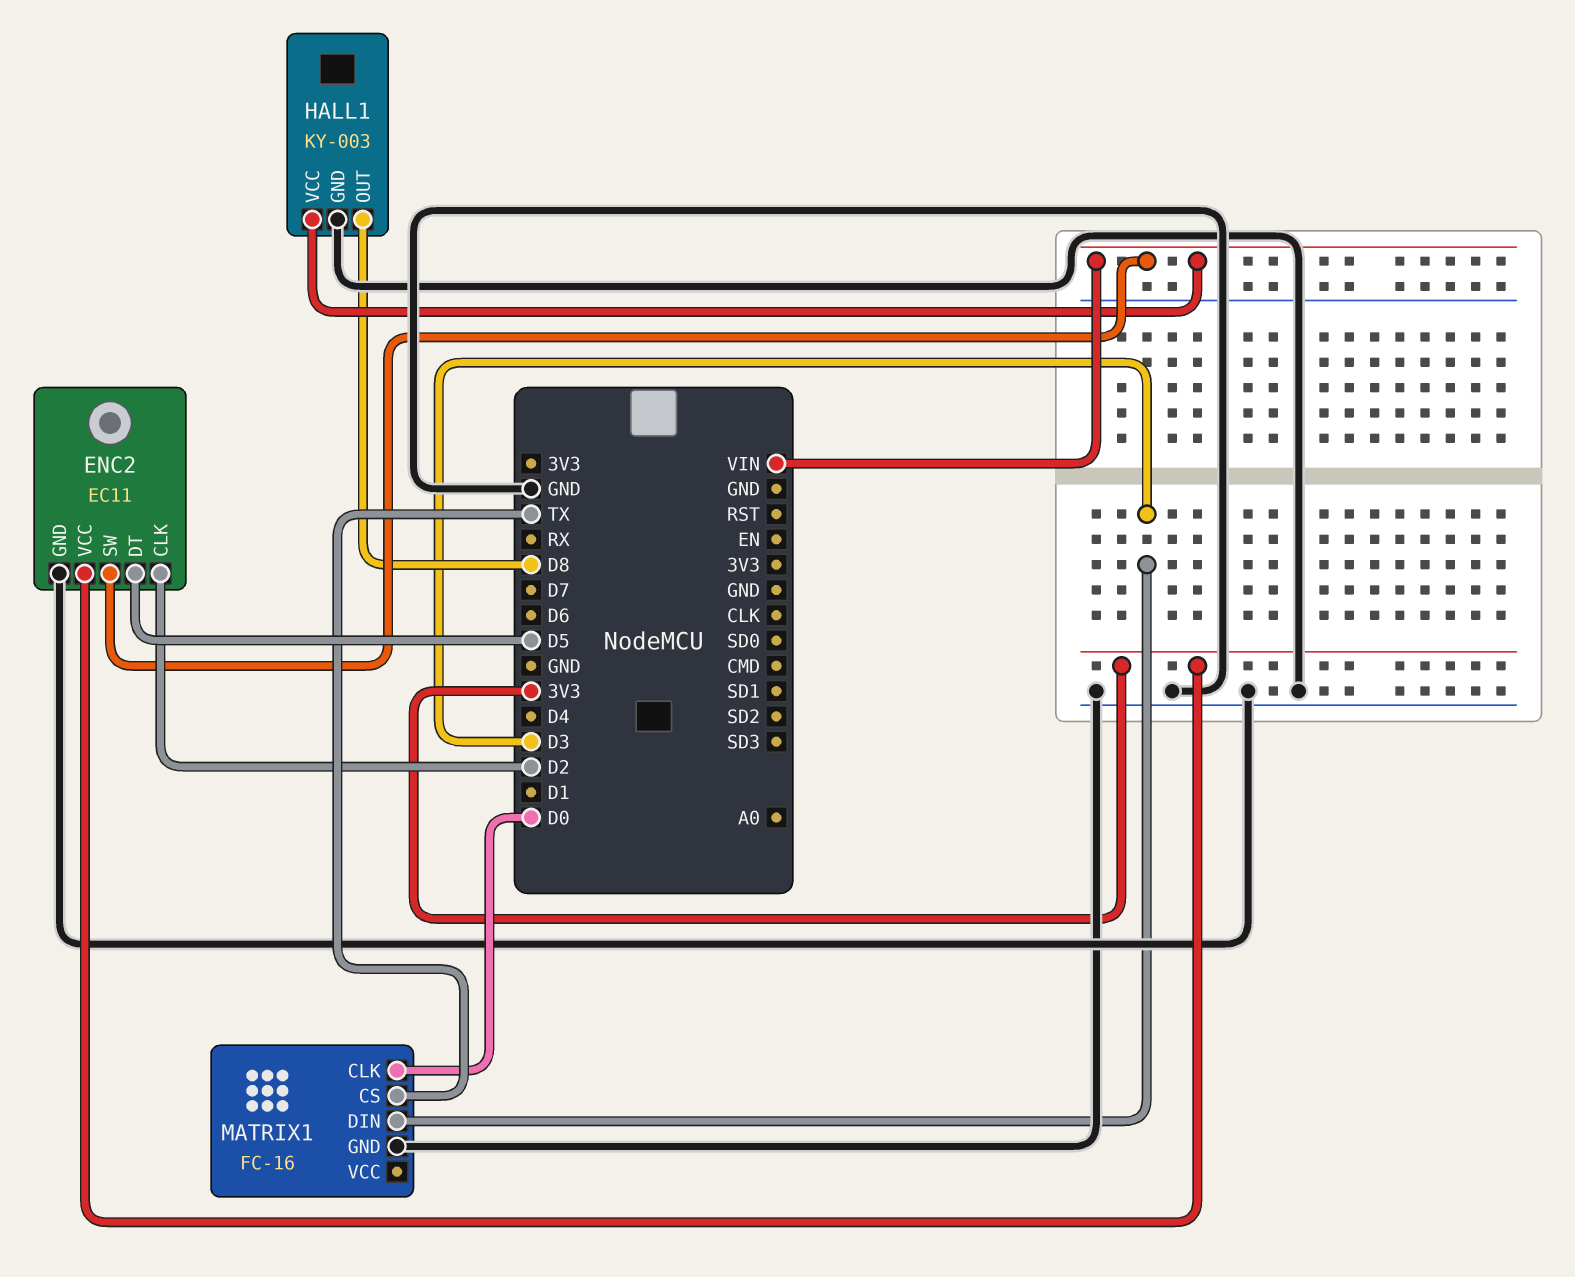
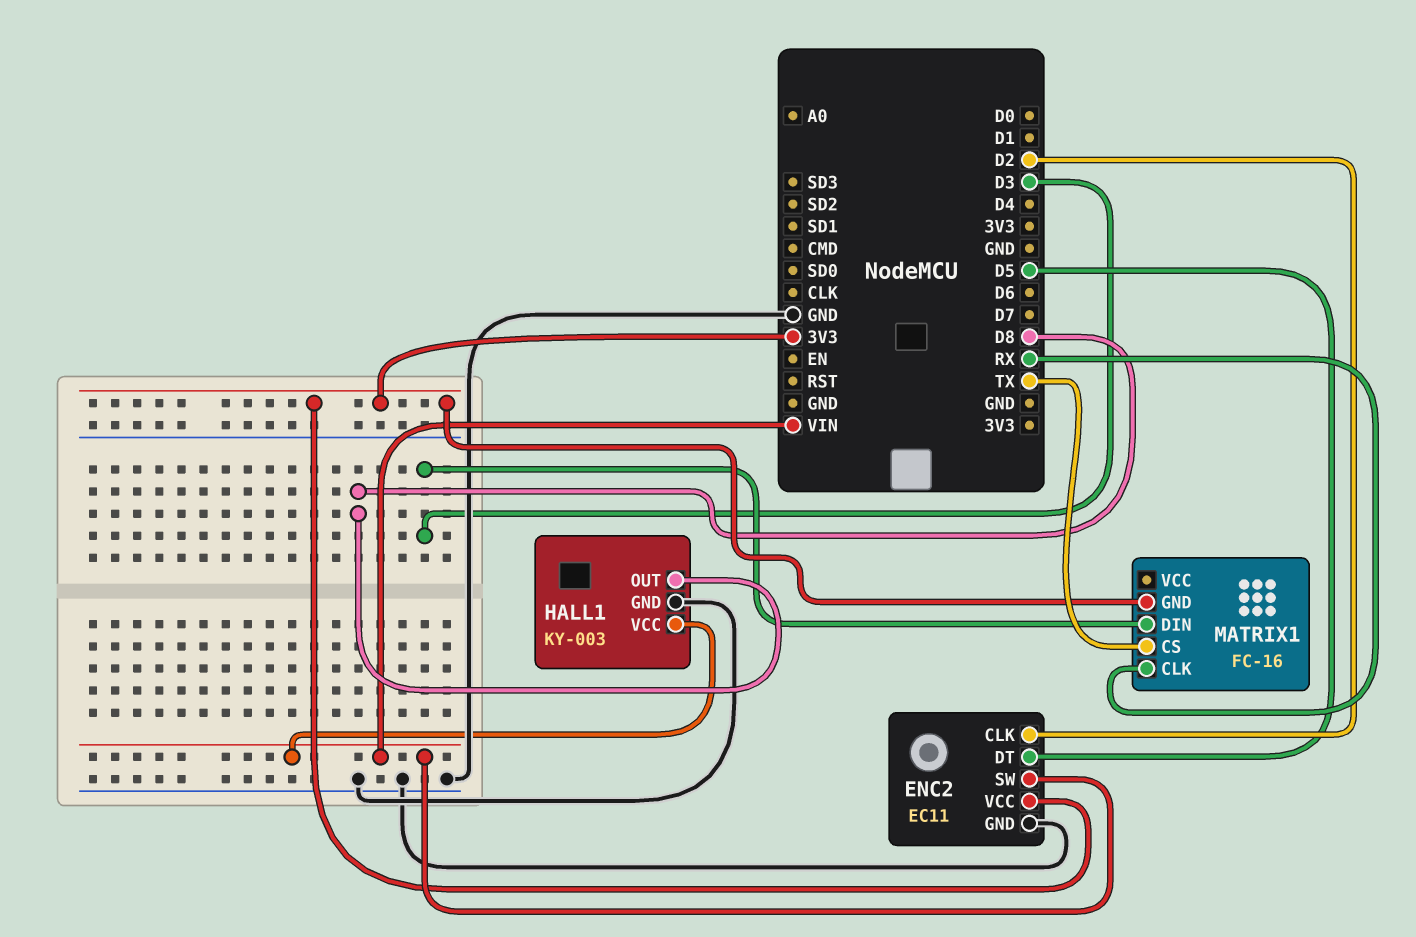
MATRIX1 pin CLK: D0 -> RX
MATRIX1 pin GND: GND -> 3V3

